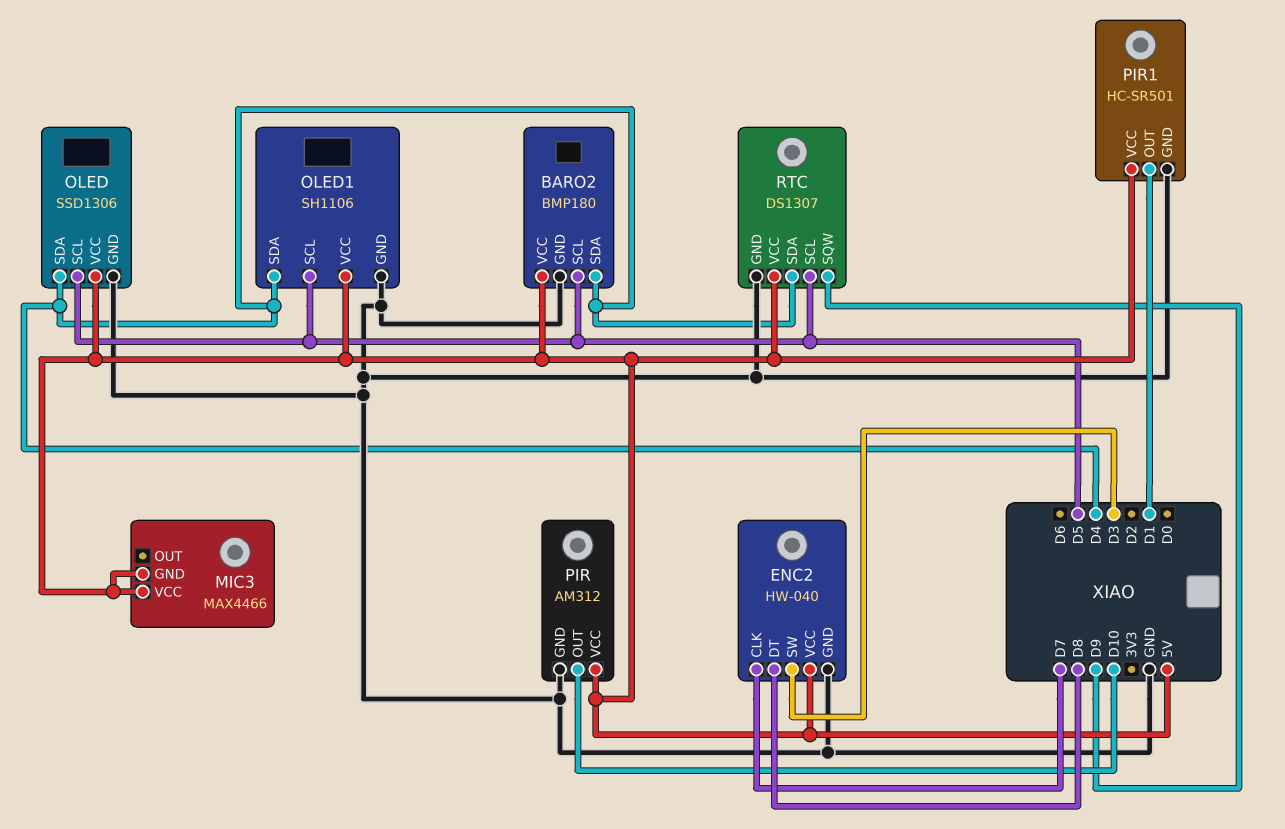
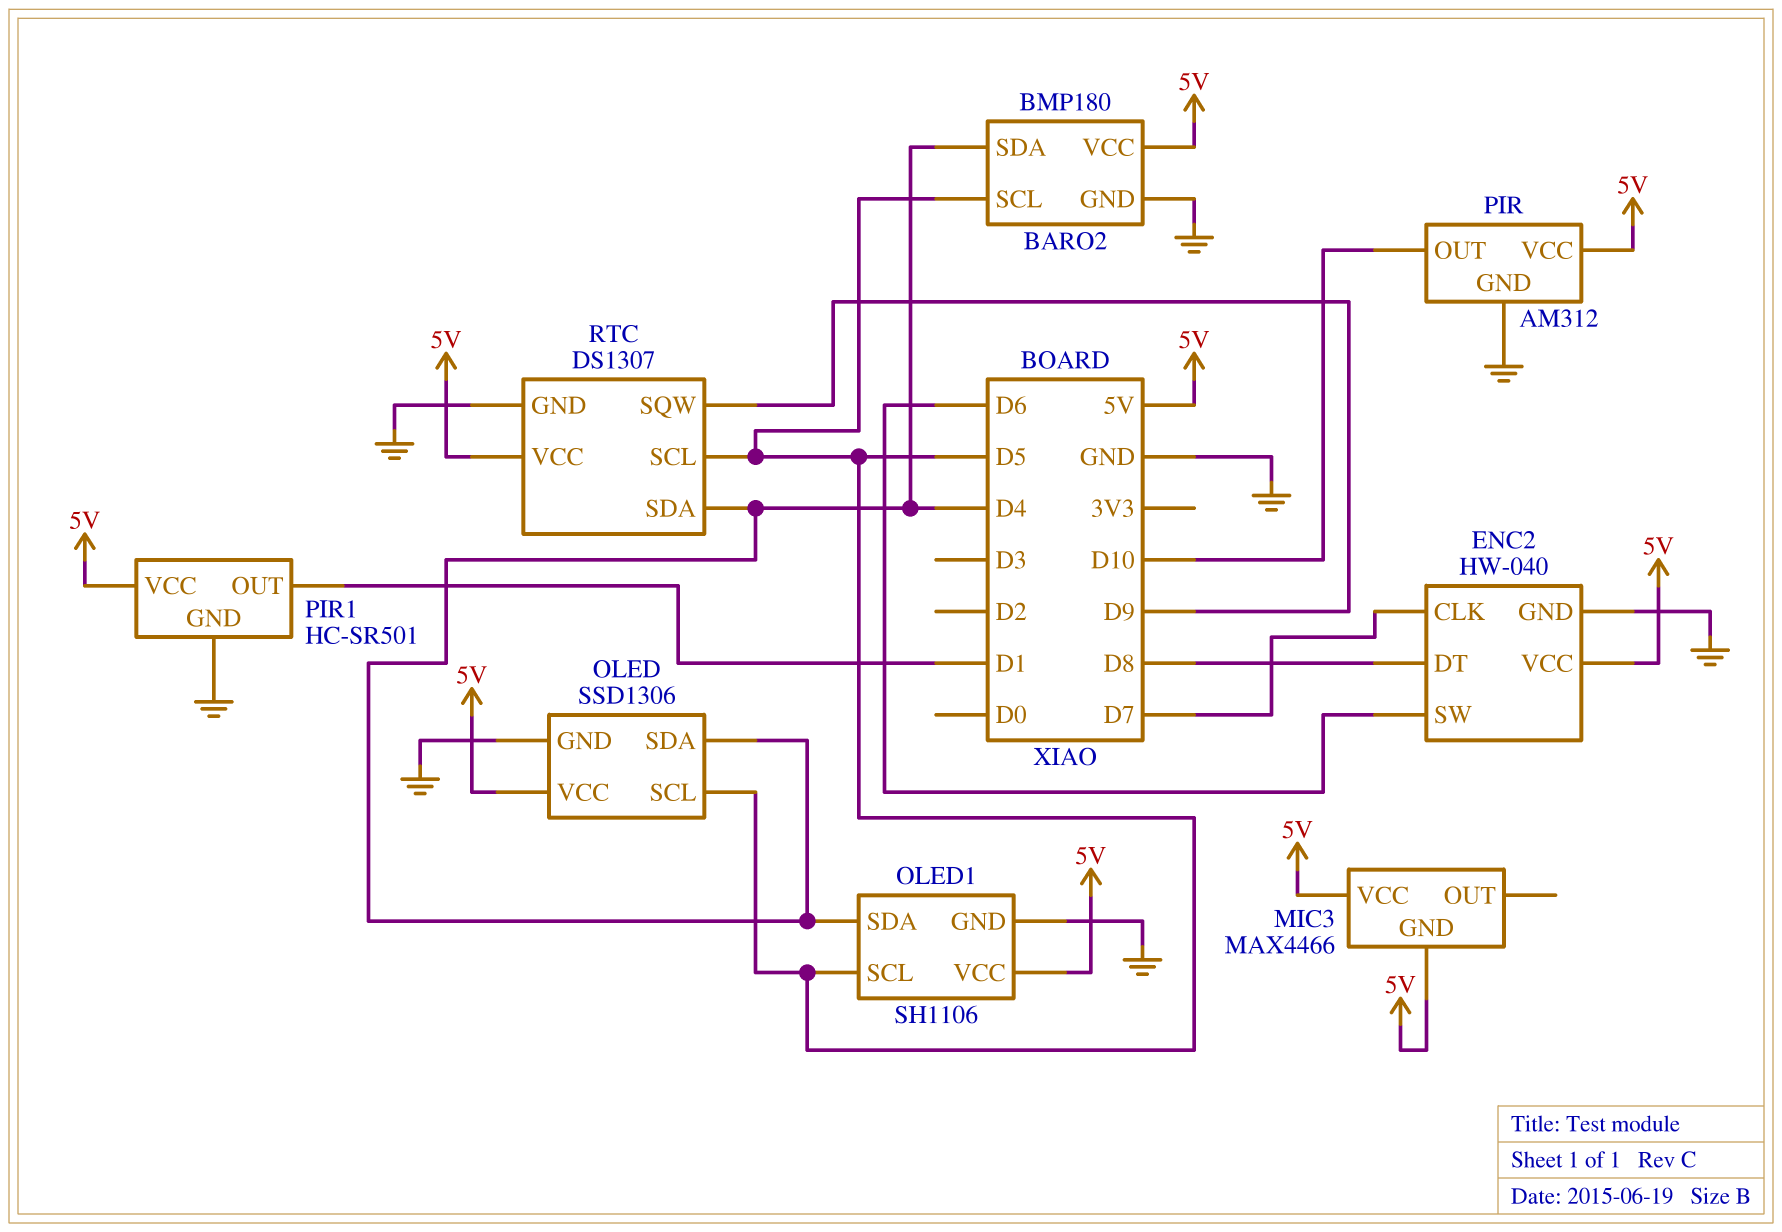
ENC2 pin SW: D3 -> D6

